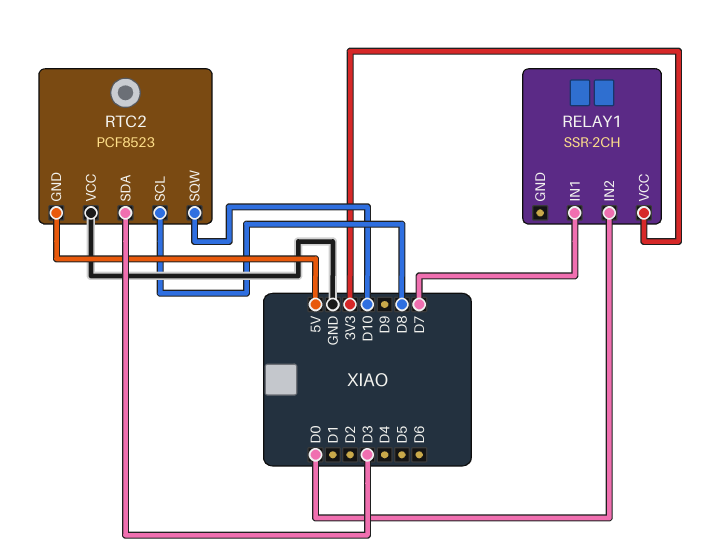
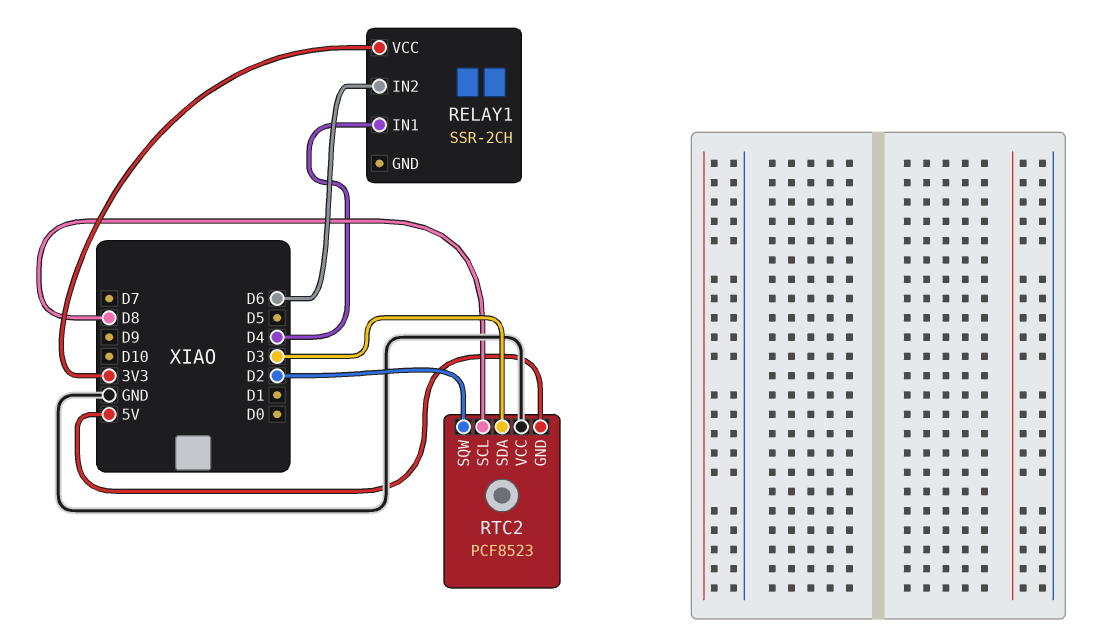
RELAY1 pin IN1: D7 -> D4
RELAY1 pin IN2: D0 -> D6
RTC2 pin SQW: D10 -> D2

